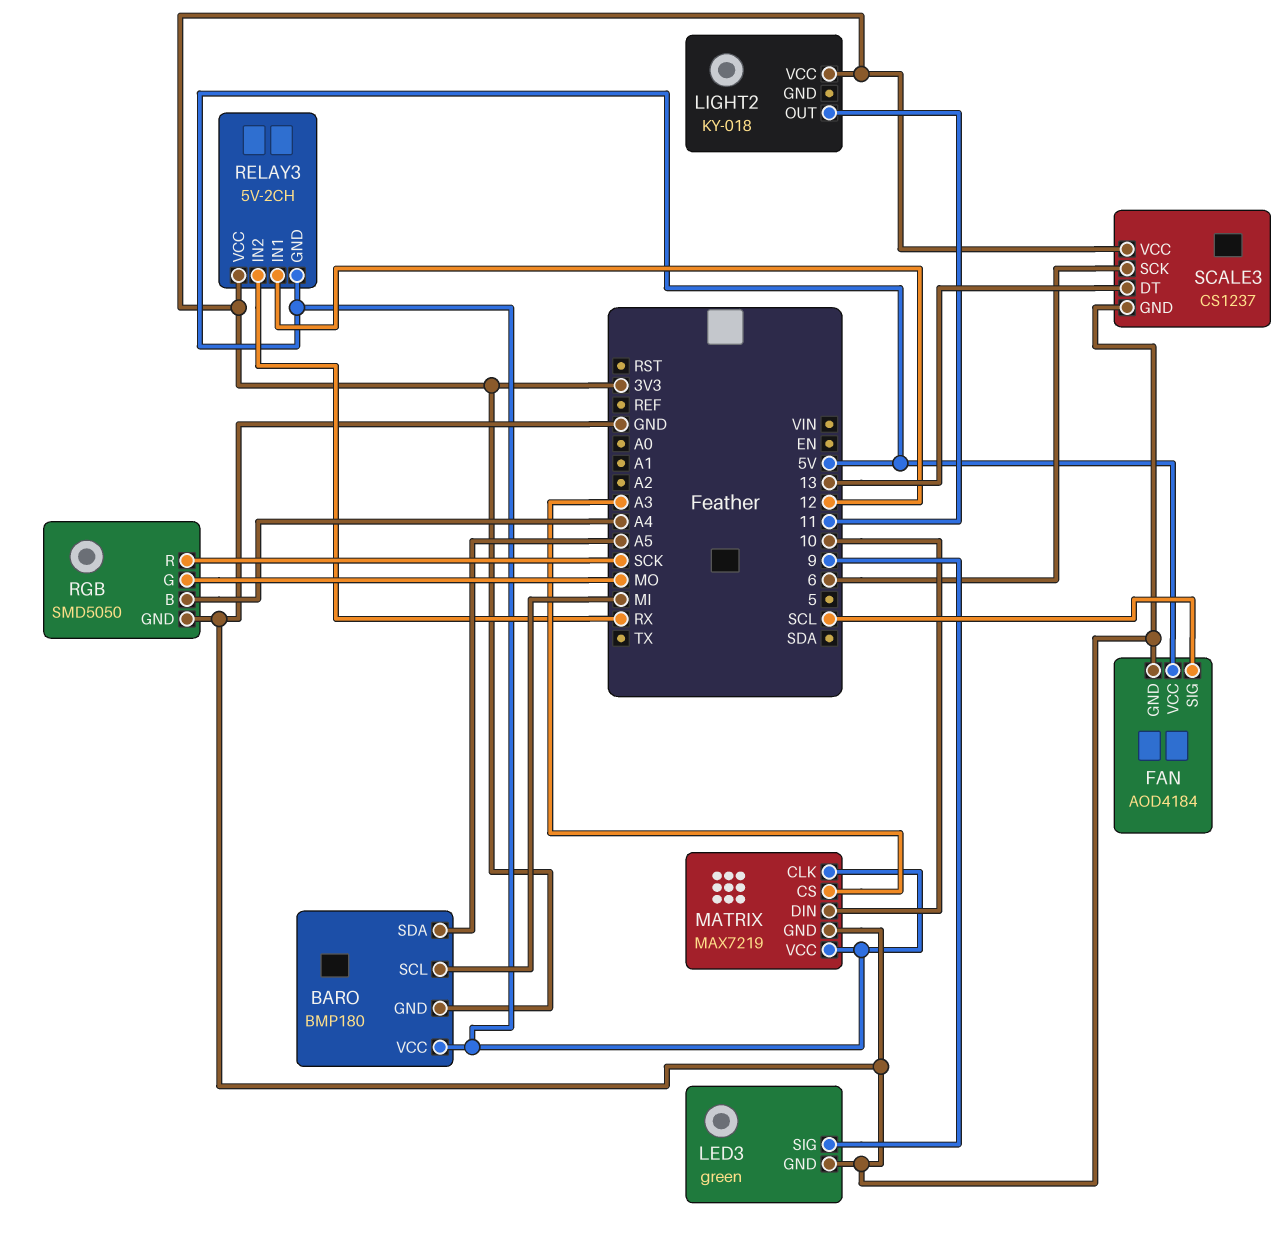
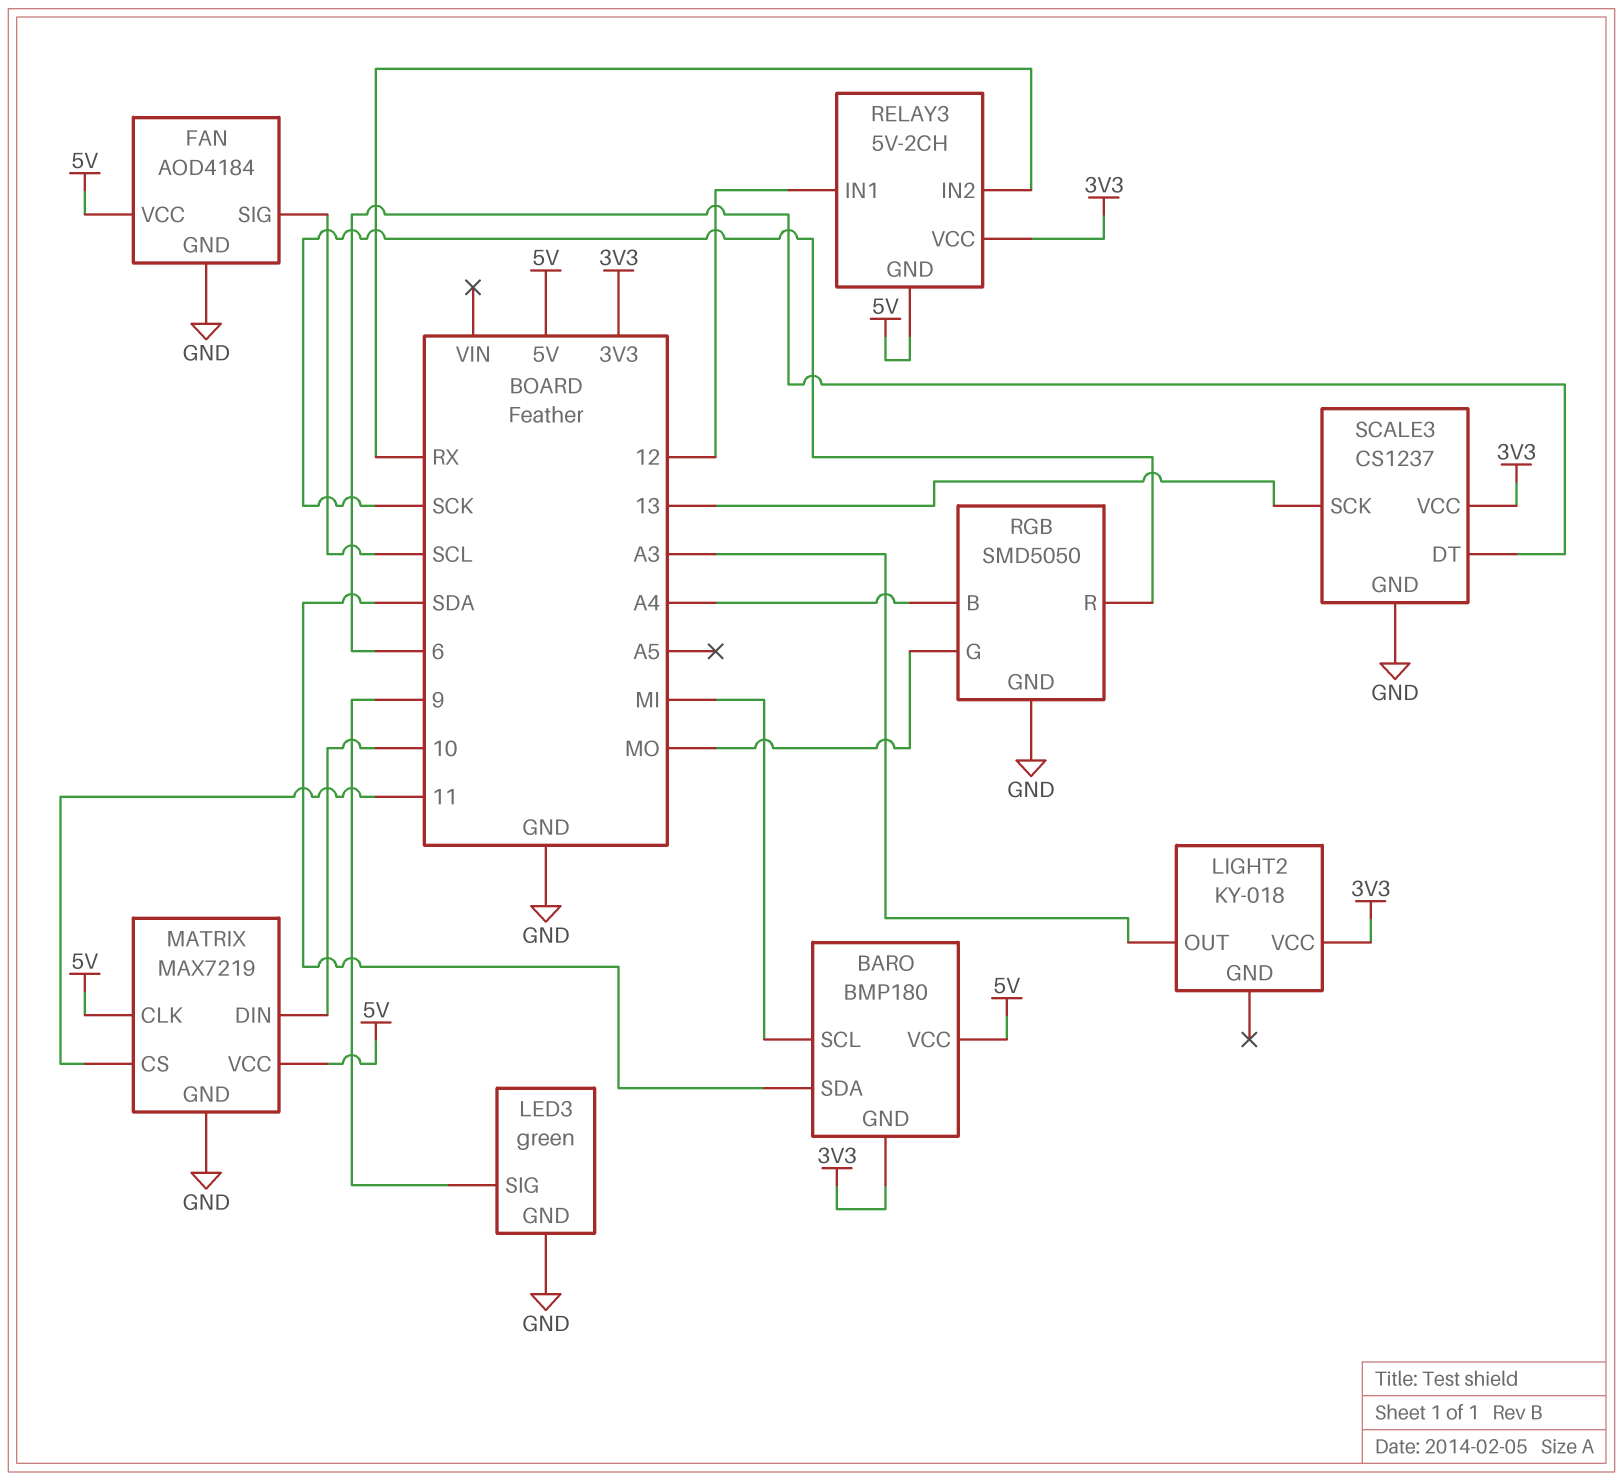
BARO pin SDA: A5 -> SDA
LIGHT2 pin OUT: 11 -> A3
MATRIX pin CS: A3 -> 11
SCALE3 pin DT: 13 -> 6
SCALE3 pin SCK: 6 -> 13

